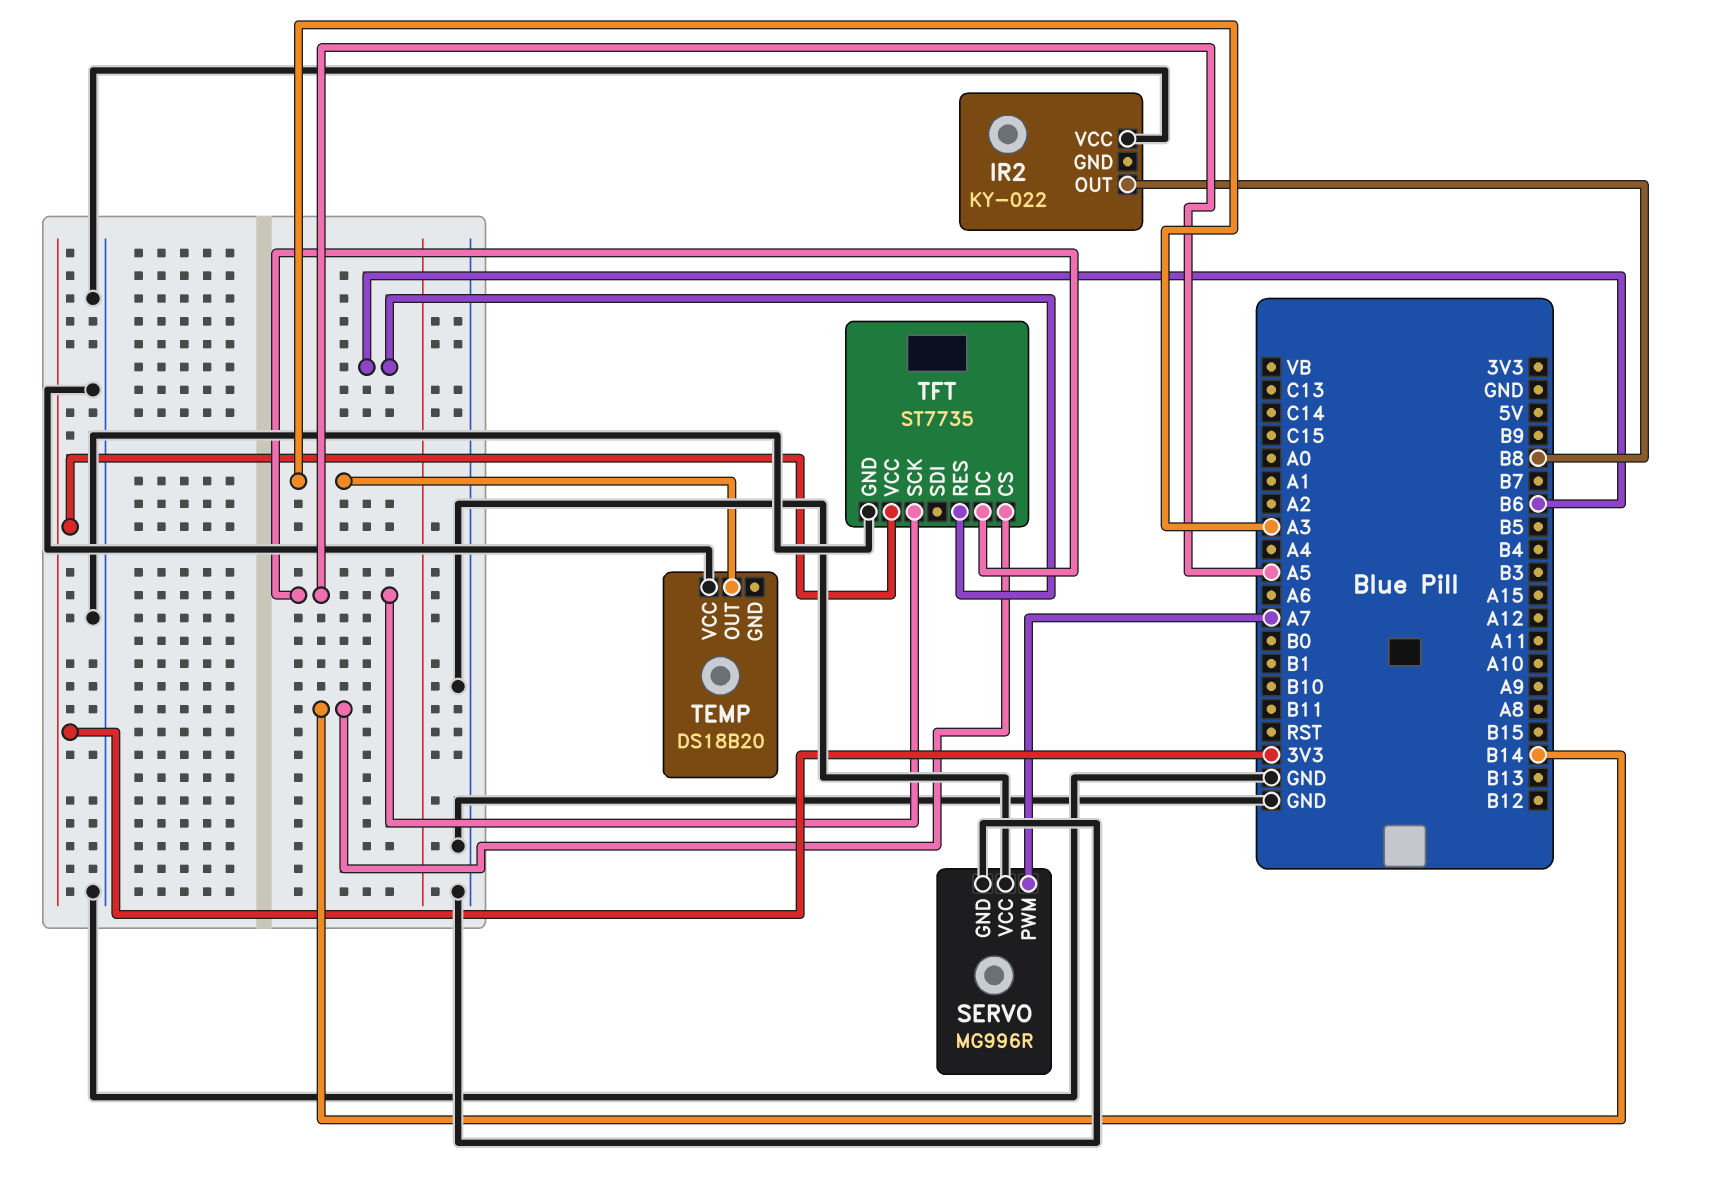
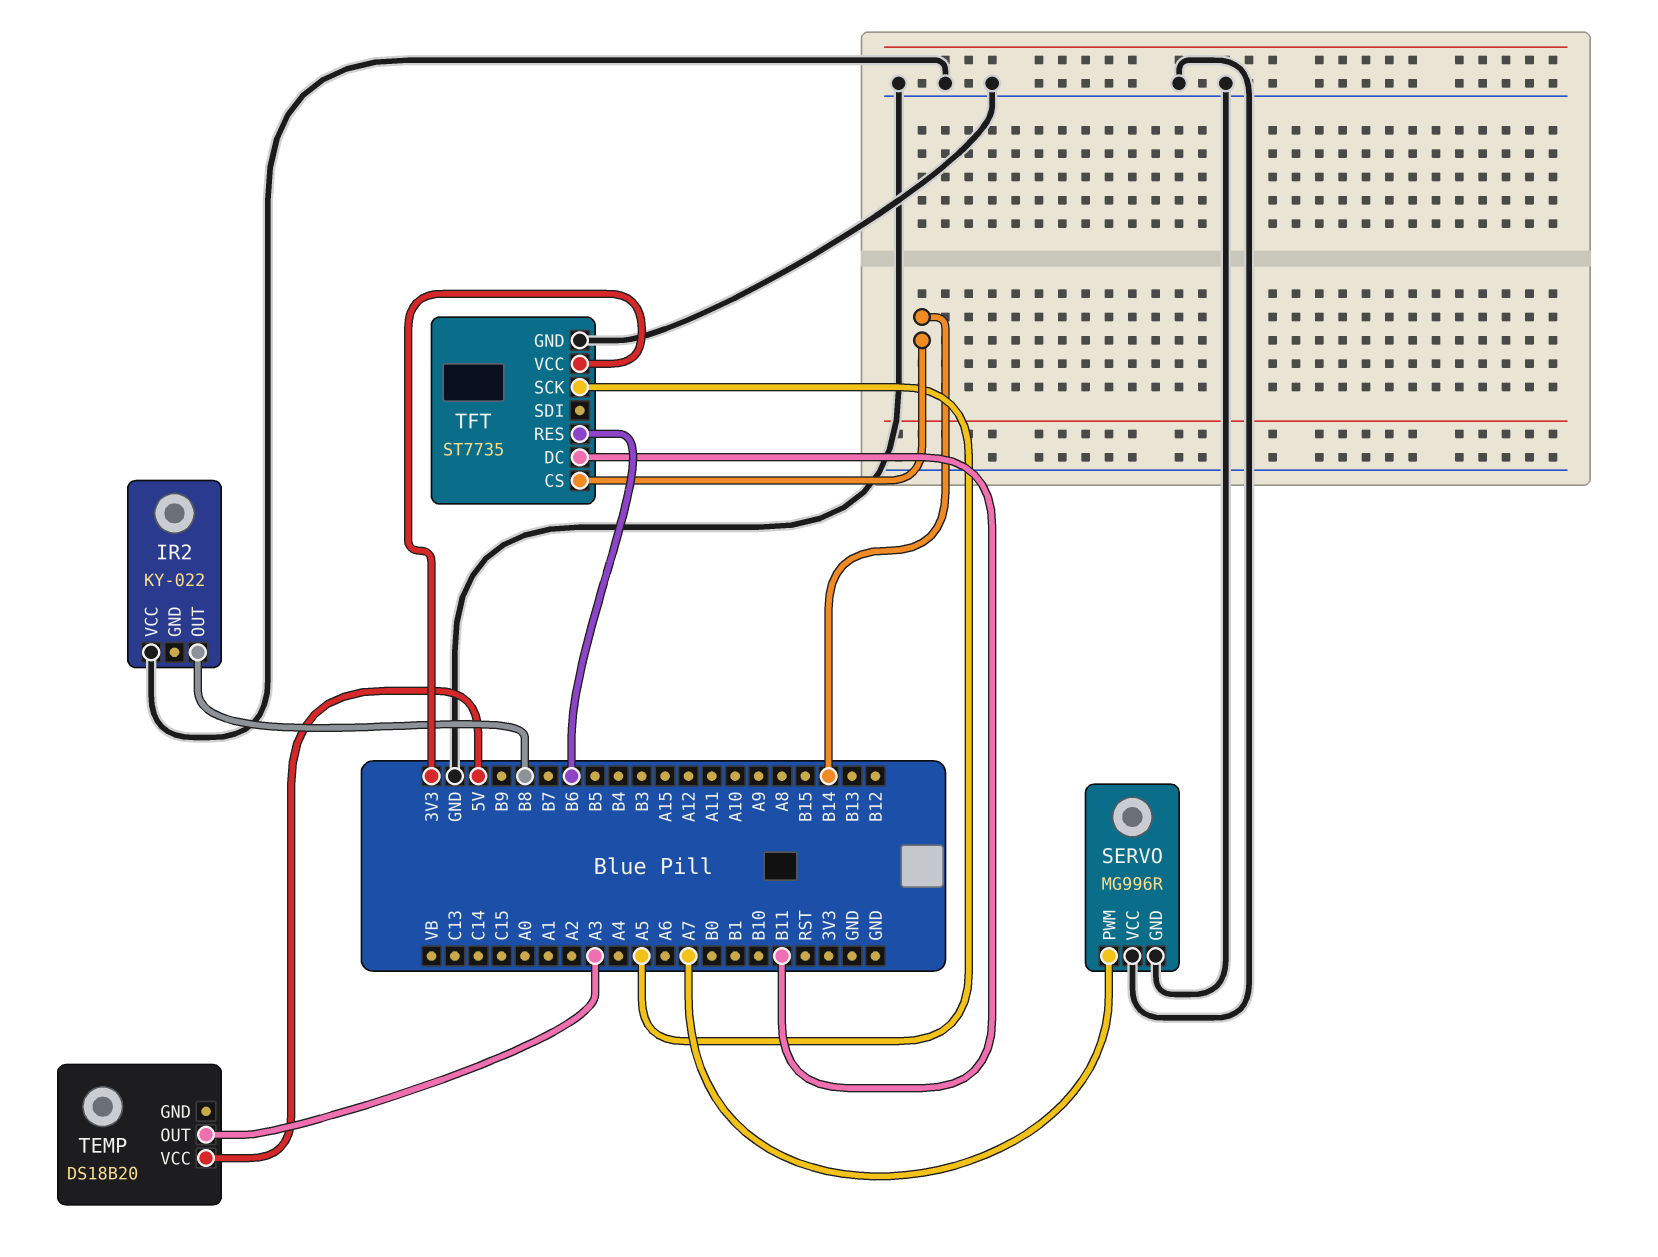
TEMP pin VCC: GND -> 5V
TFT pin DC: A5 -> B11

